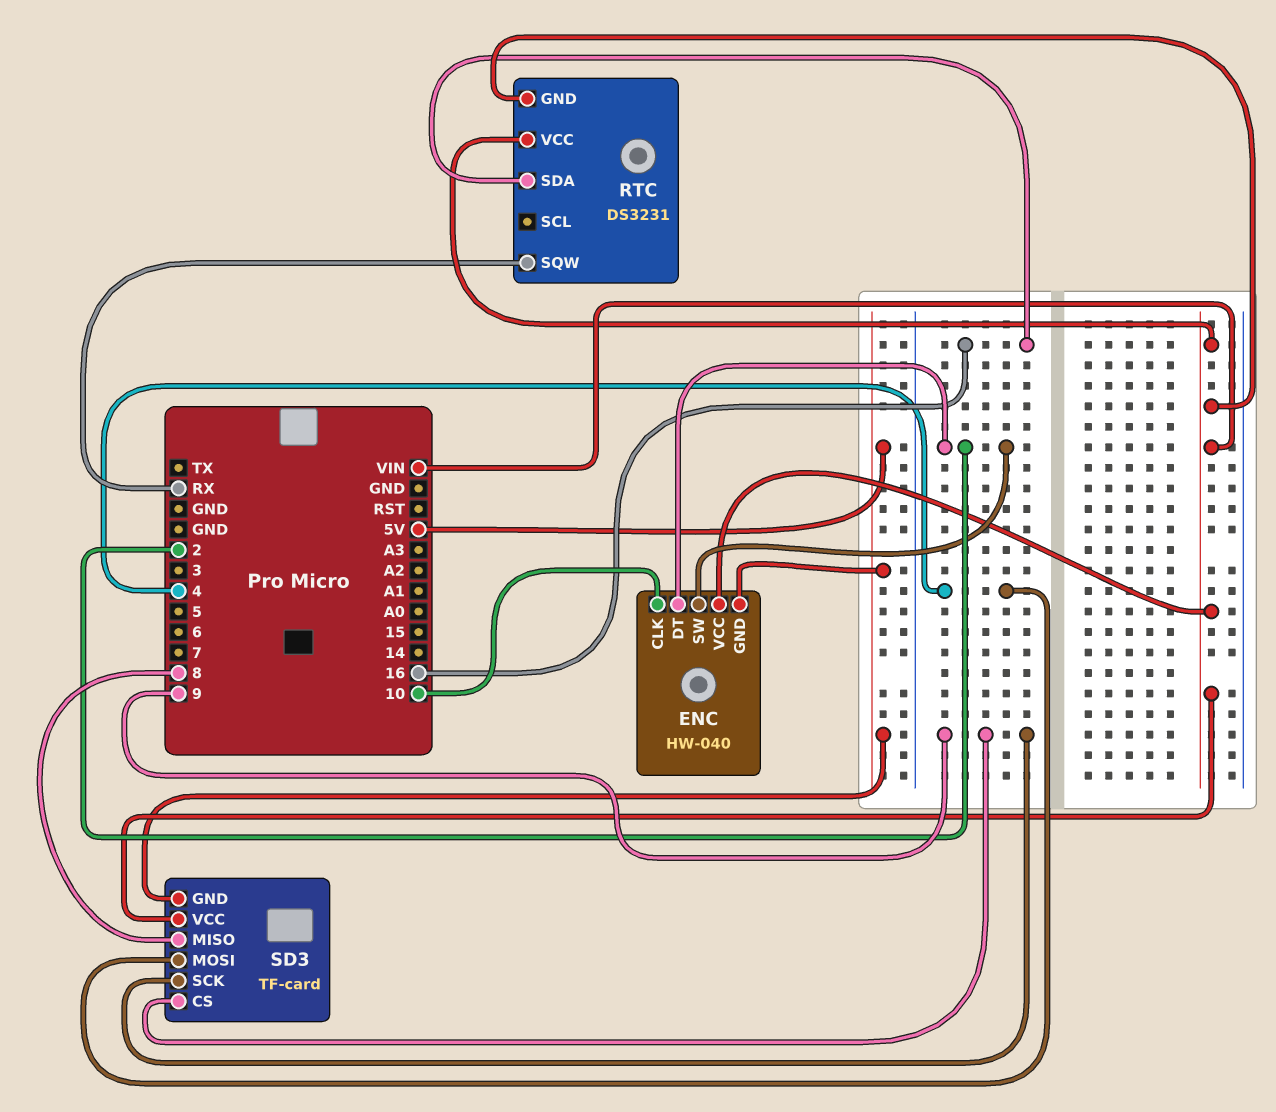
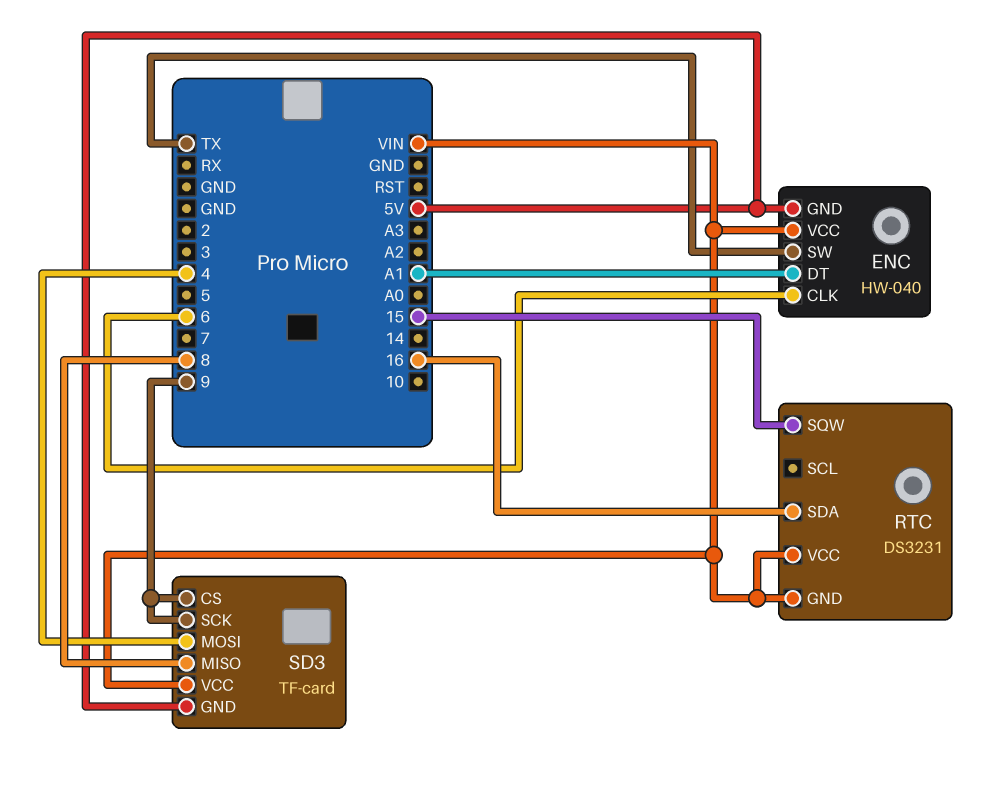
ENC pin CLK: 10 -> 6
ENC pin DT: 2 -> A1
ENC pin SW: 2 -> TX
RTC pin SQW: RX -> 15

